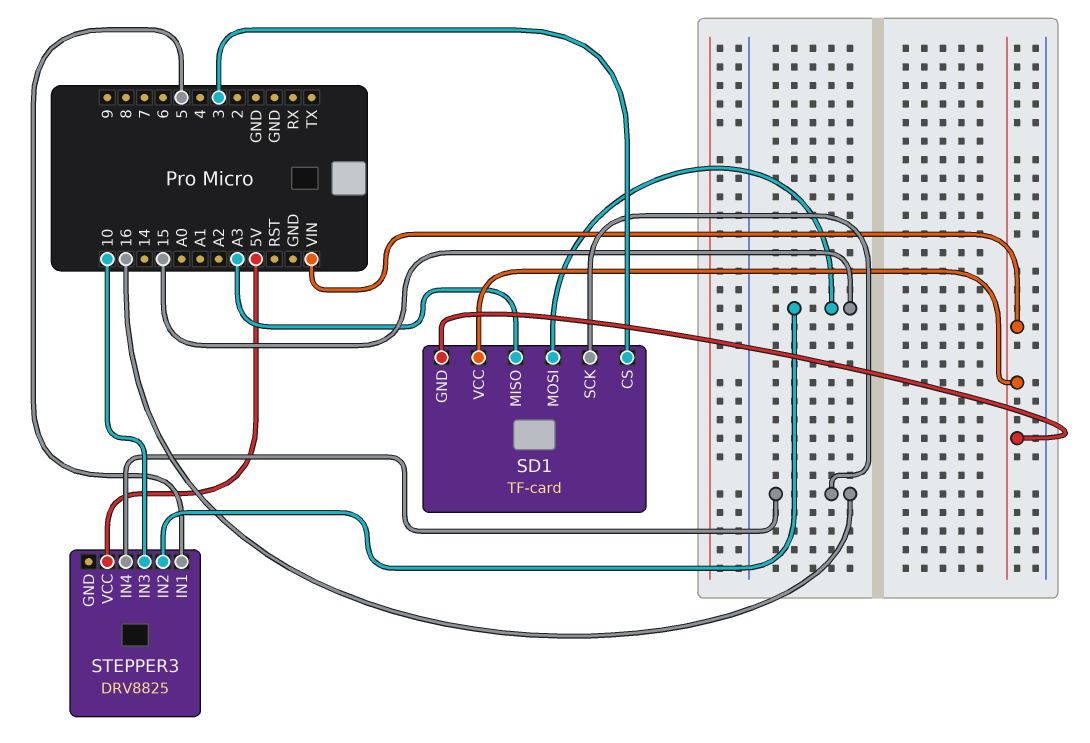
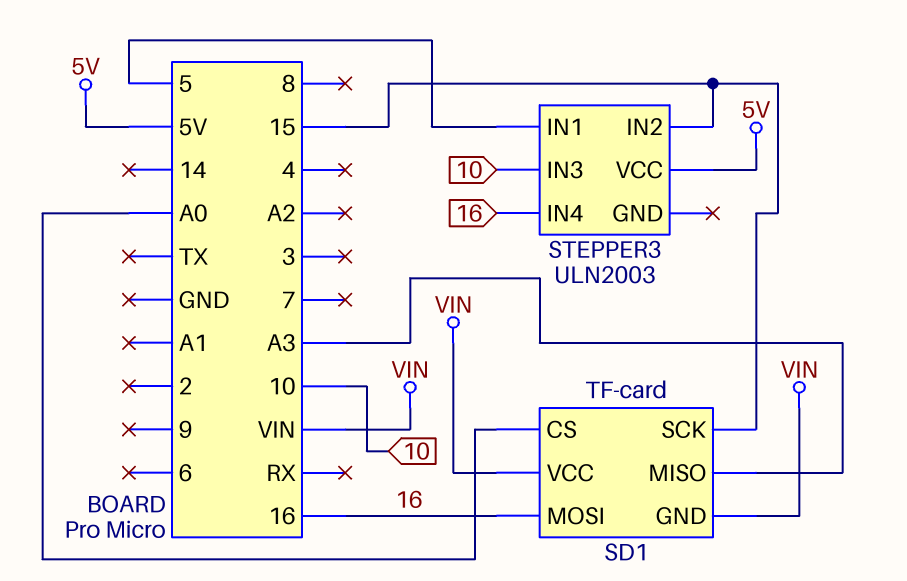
SD1 pin CS: 3 -> A0
SD1 pin MOSI: 15 -> 16
SD1 pin SCK: 16 -> 15
STEPPER3: DRV8825 -> ULN2003

